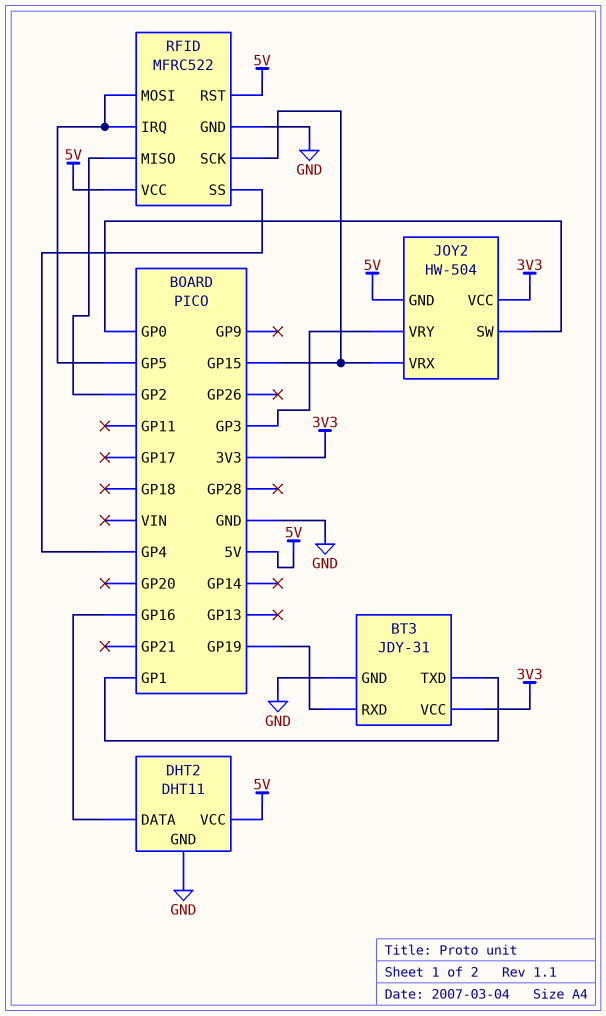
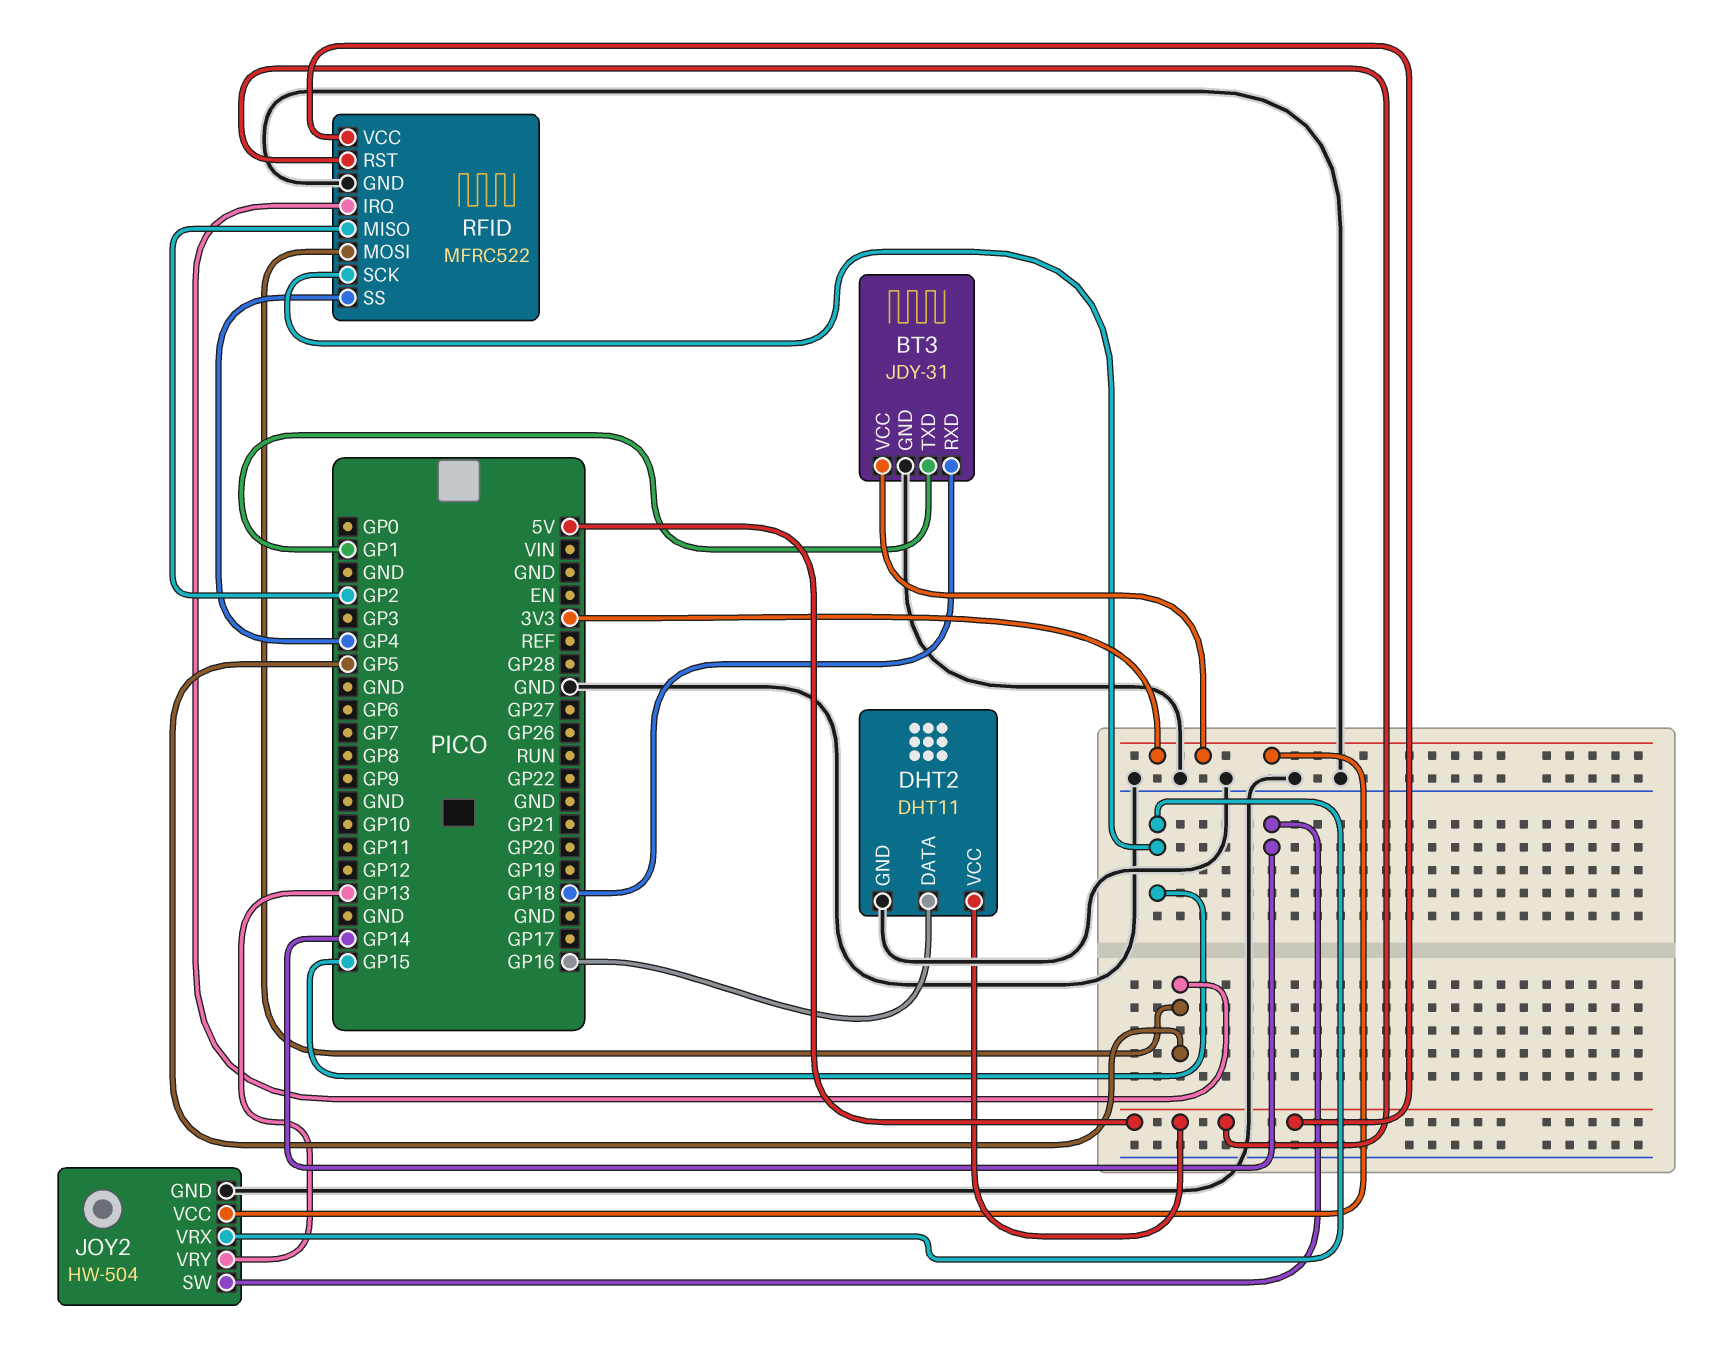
BT3 pin RXD: GP19 -> GP18
JOY2 pin GND: 5V -> GND
JOY2 pin SW: GP0 -> GP14
JOY2 pin VRY: GP3 -> GP13

